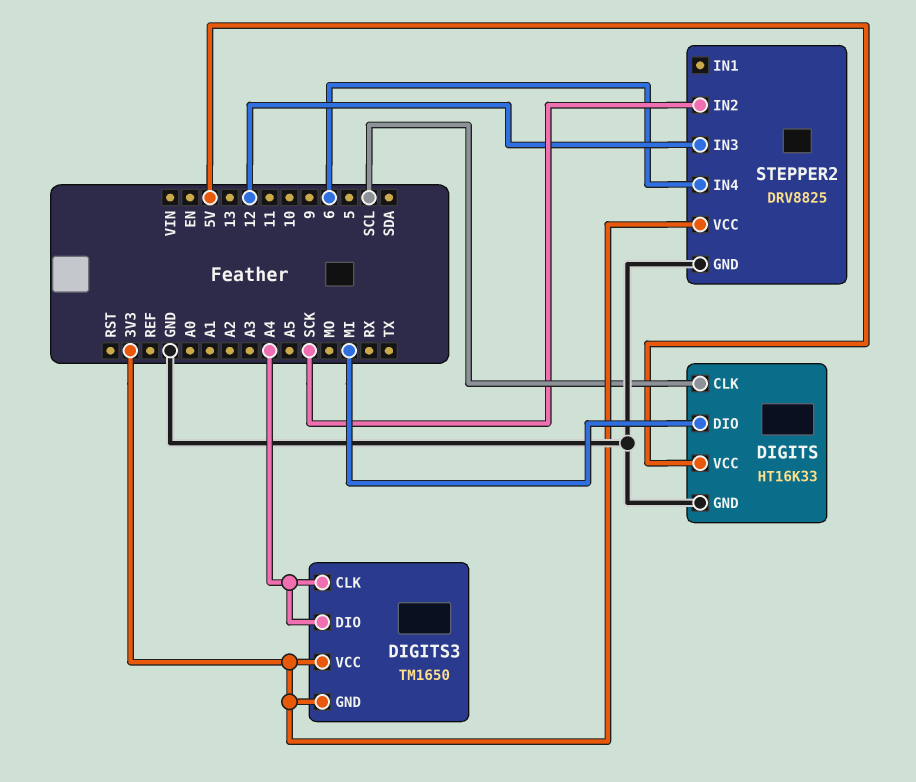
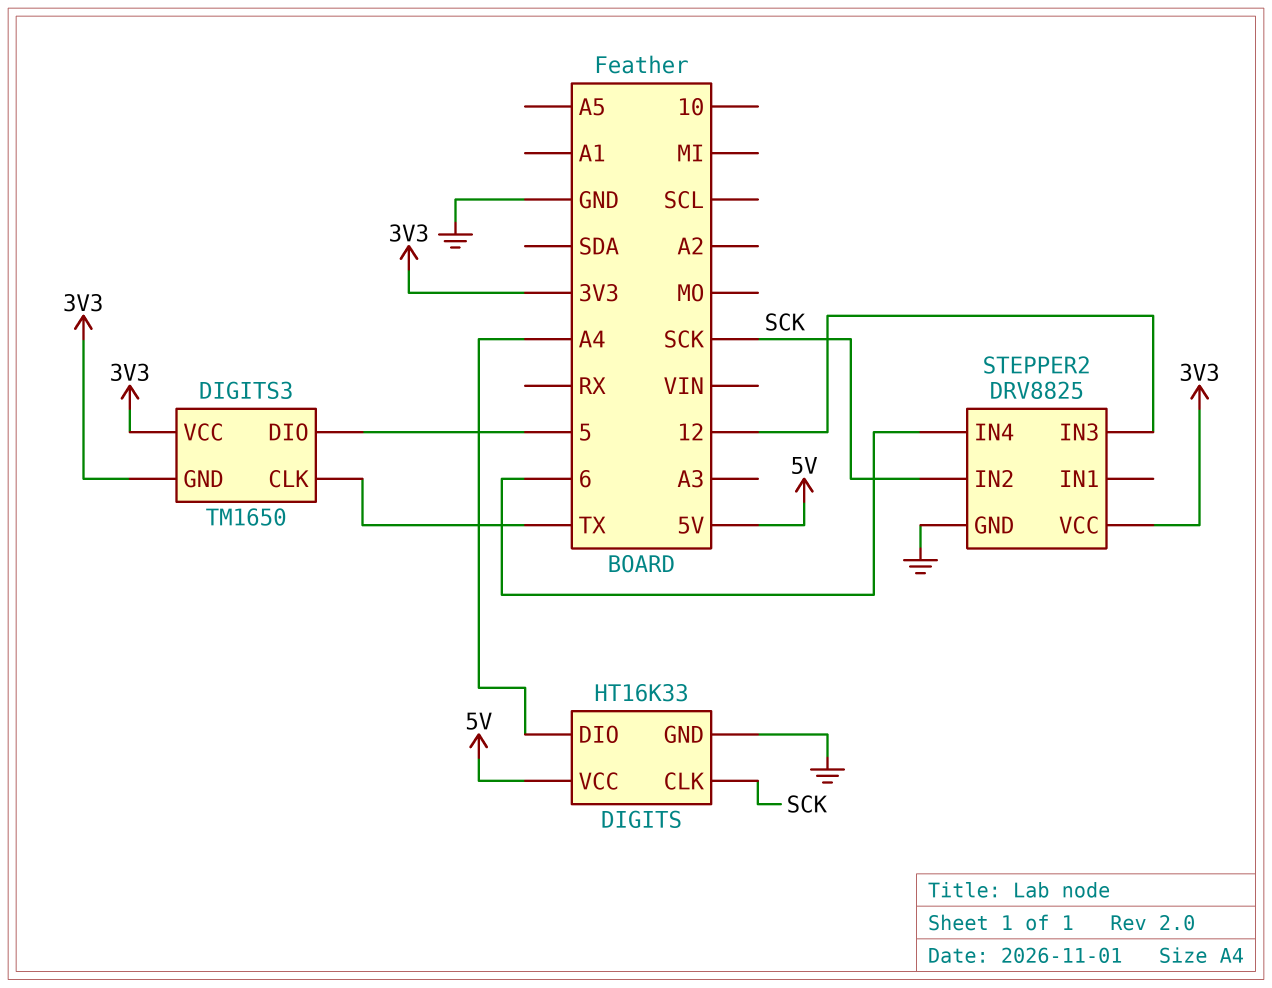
DIGITS pin CLK: SCL -> SCK
DIGITS pin DIO: MI -> A4
DIGITS3 pin CLK: A4 -> TX
DIGITS3 pin DIO: A4 -> 5

